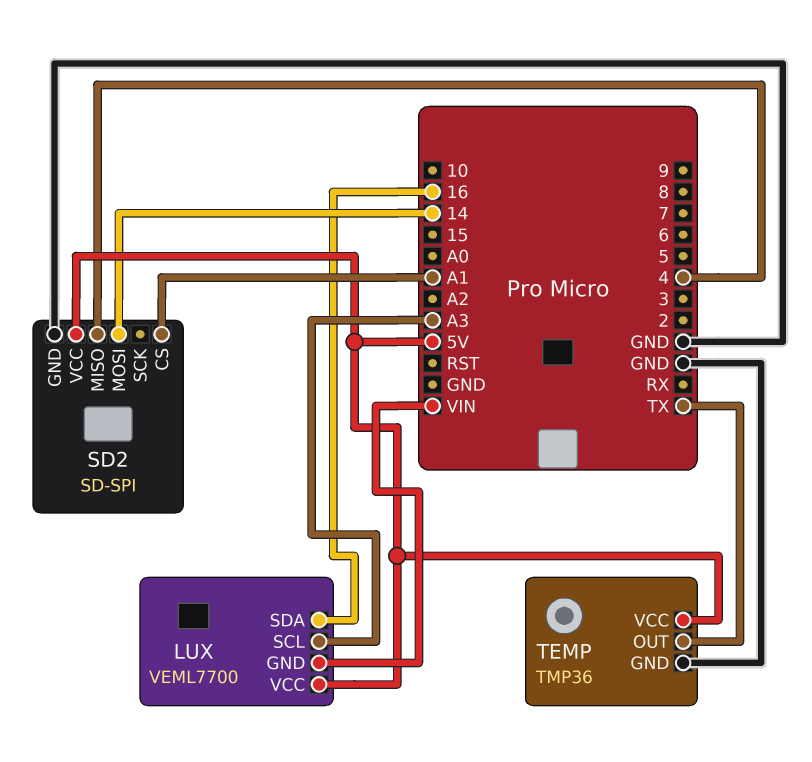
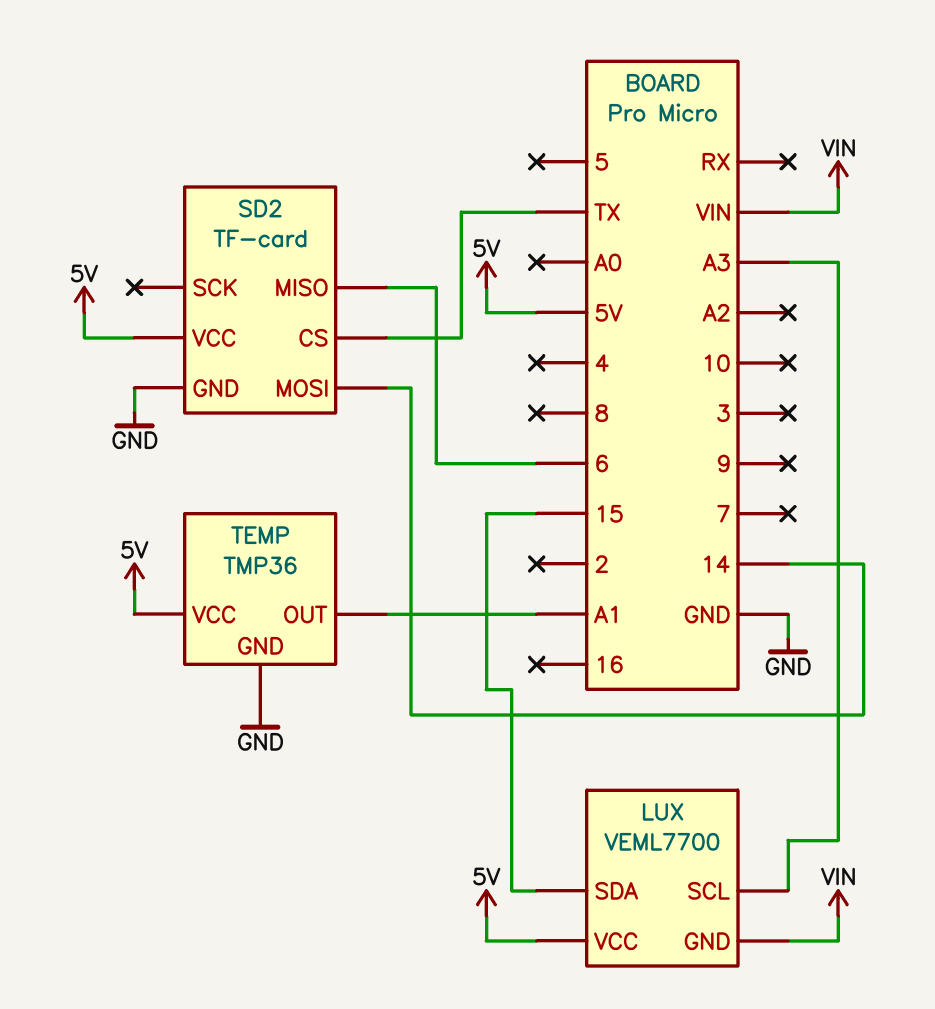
LUX pin SDA: 16 -> 15
SD2: SD-SPI -> TF-card
SD2 pin CS: A1 -> TX
SD2 pin MISO: 4 -> 6
TEMP pin OUT: TX -> A1

